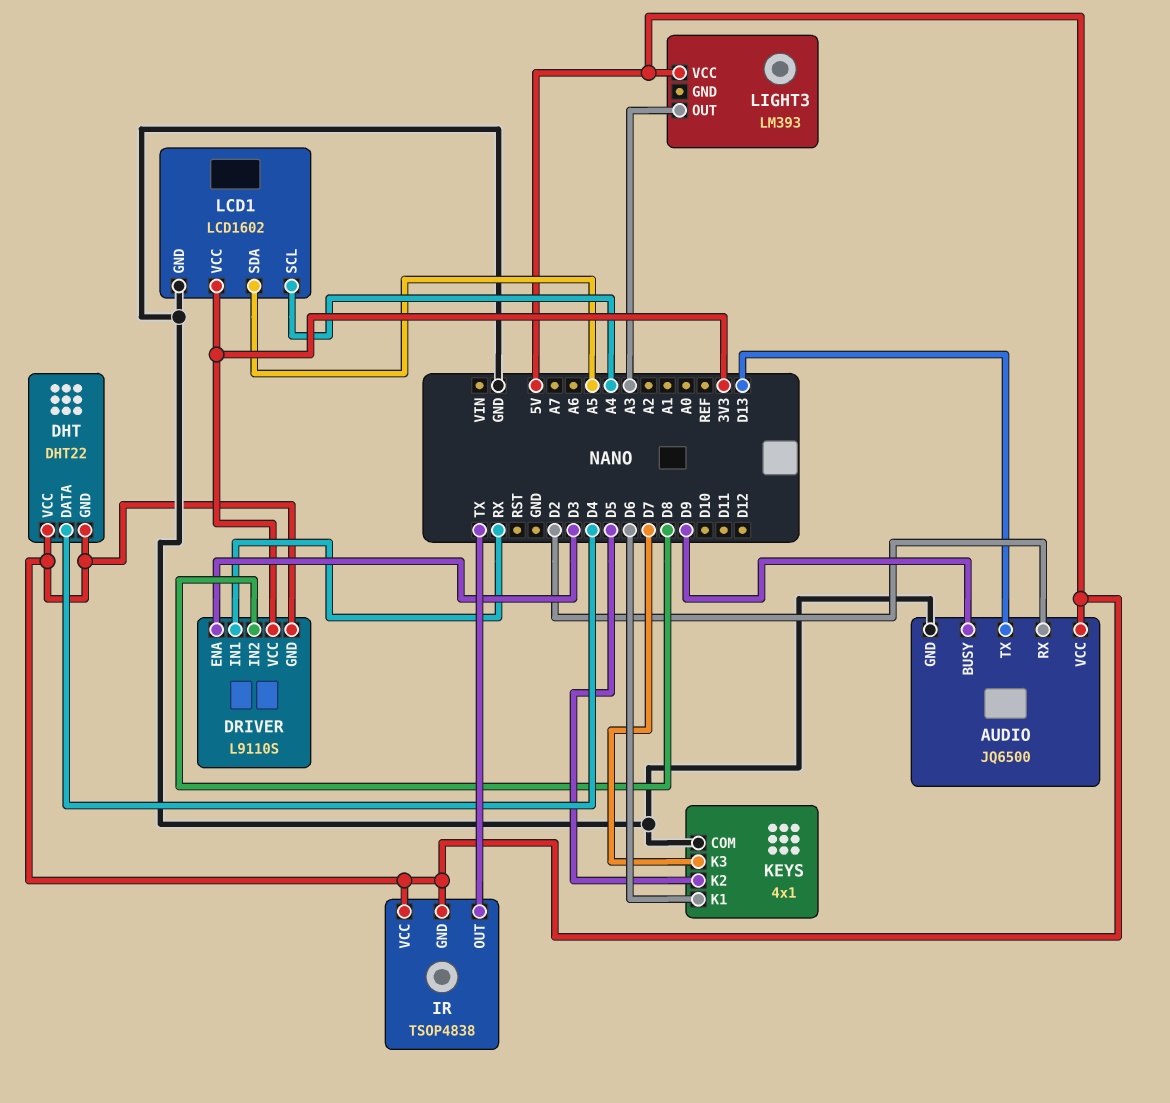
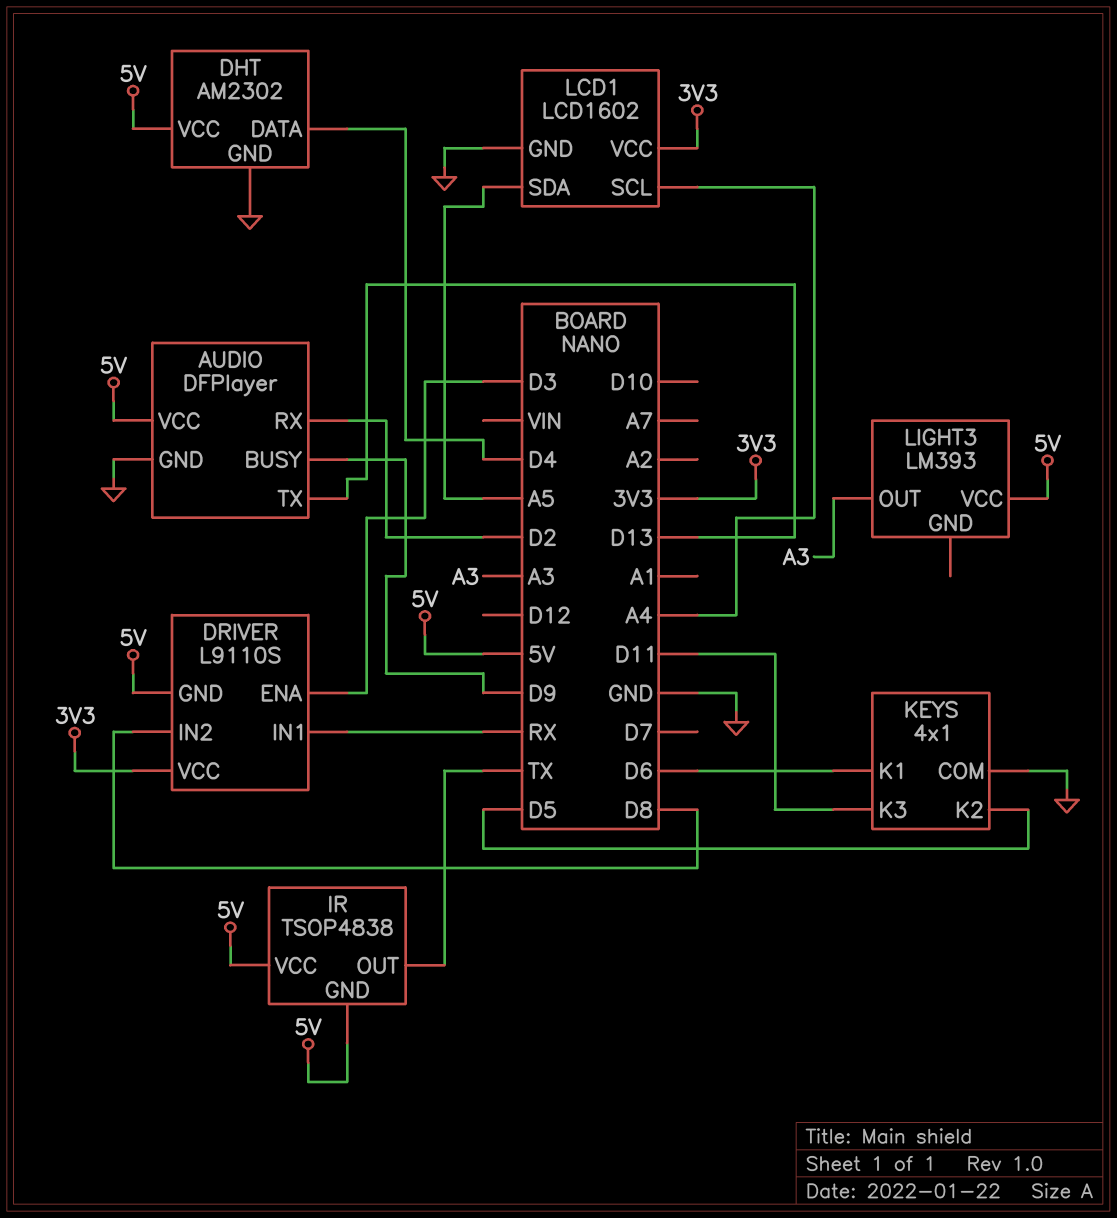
AUDIO: JQ6500 -> DFPlayer
DHT: DHT22 -> AM2302
DHT pin GND: 5V -> GND
KEYS pin K3: D7 -> D11

